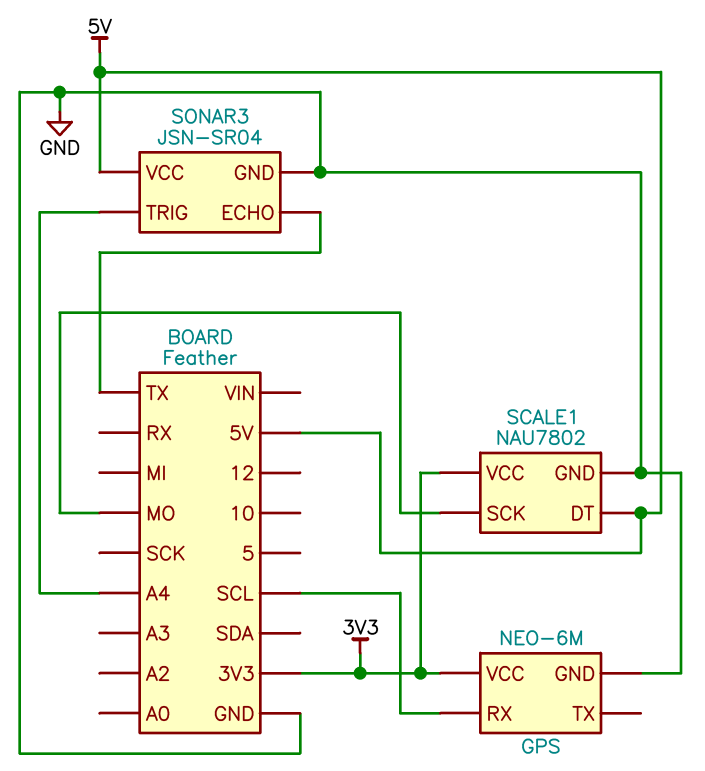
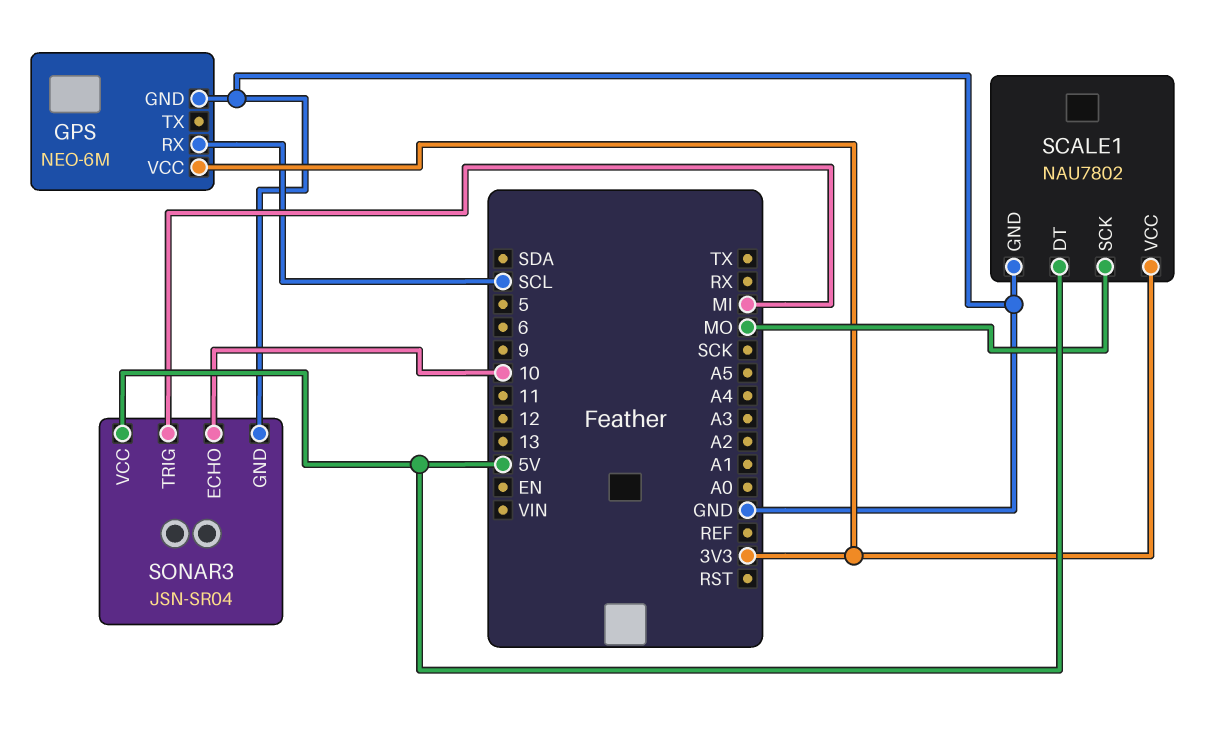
SONAR3 pin ECHO: TX -> 10
SONAR3 pin TRIG: A4 -> MI

